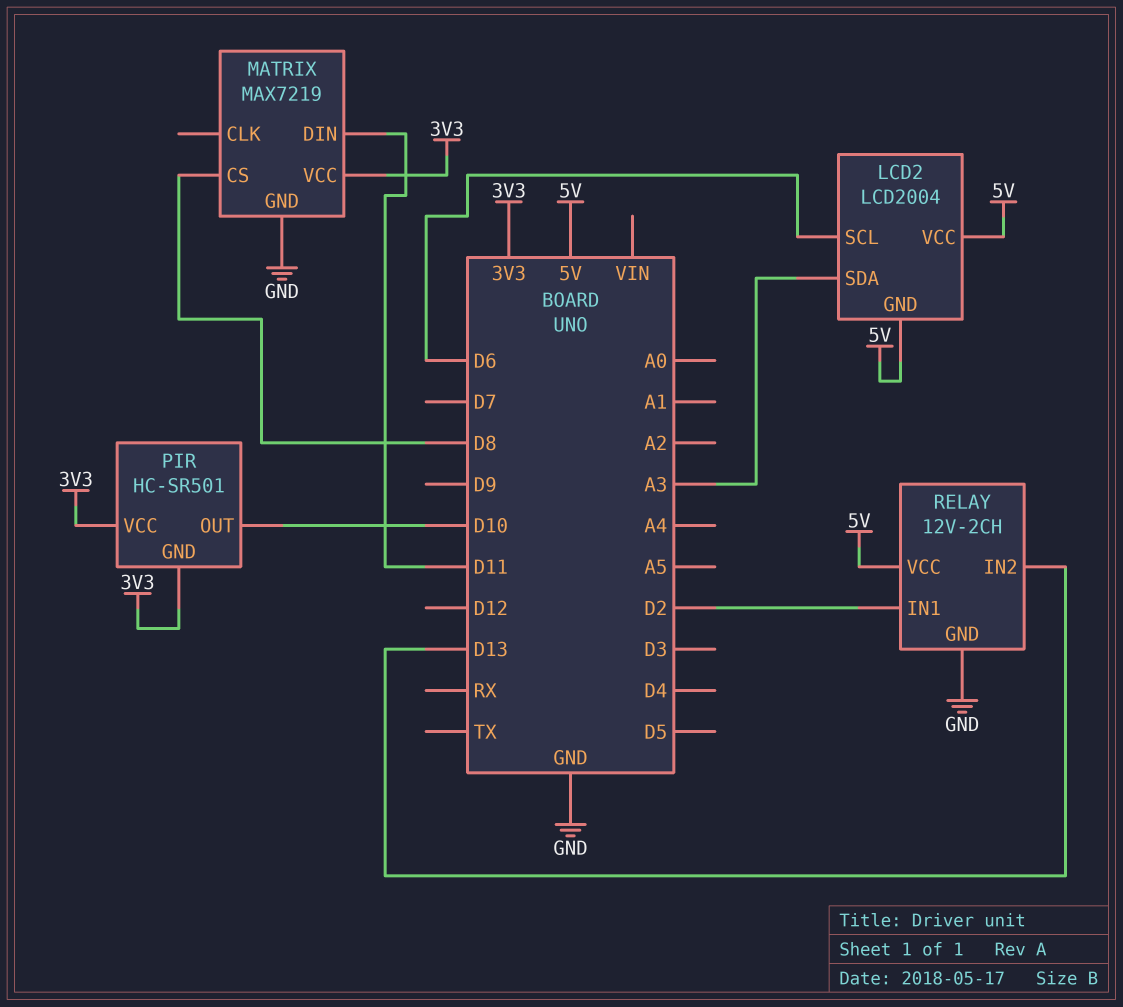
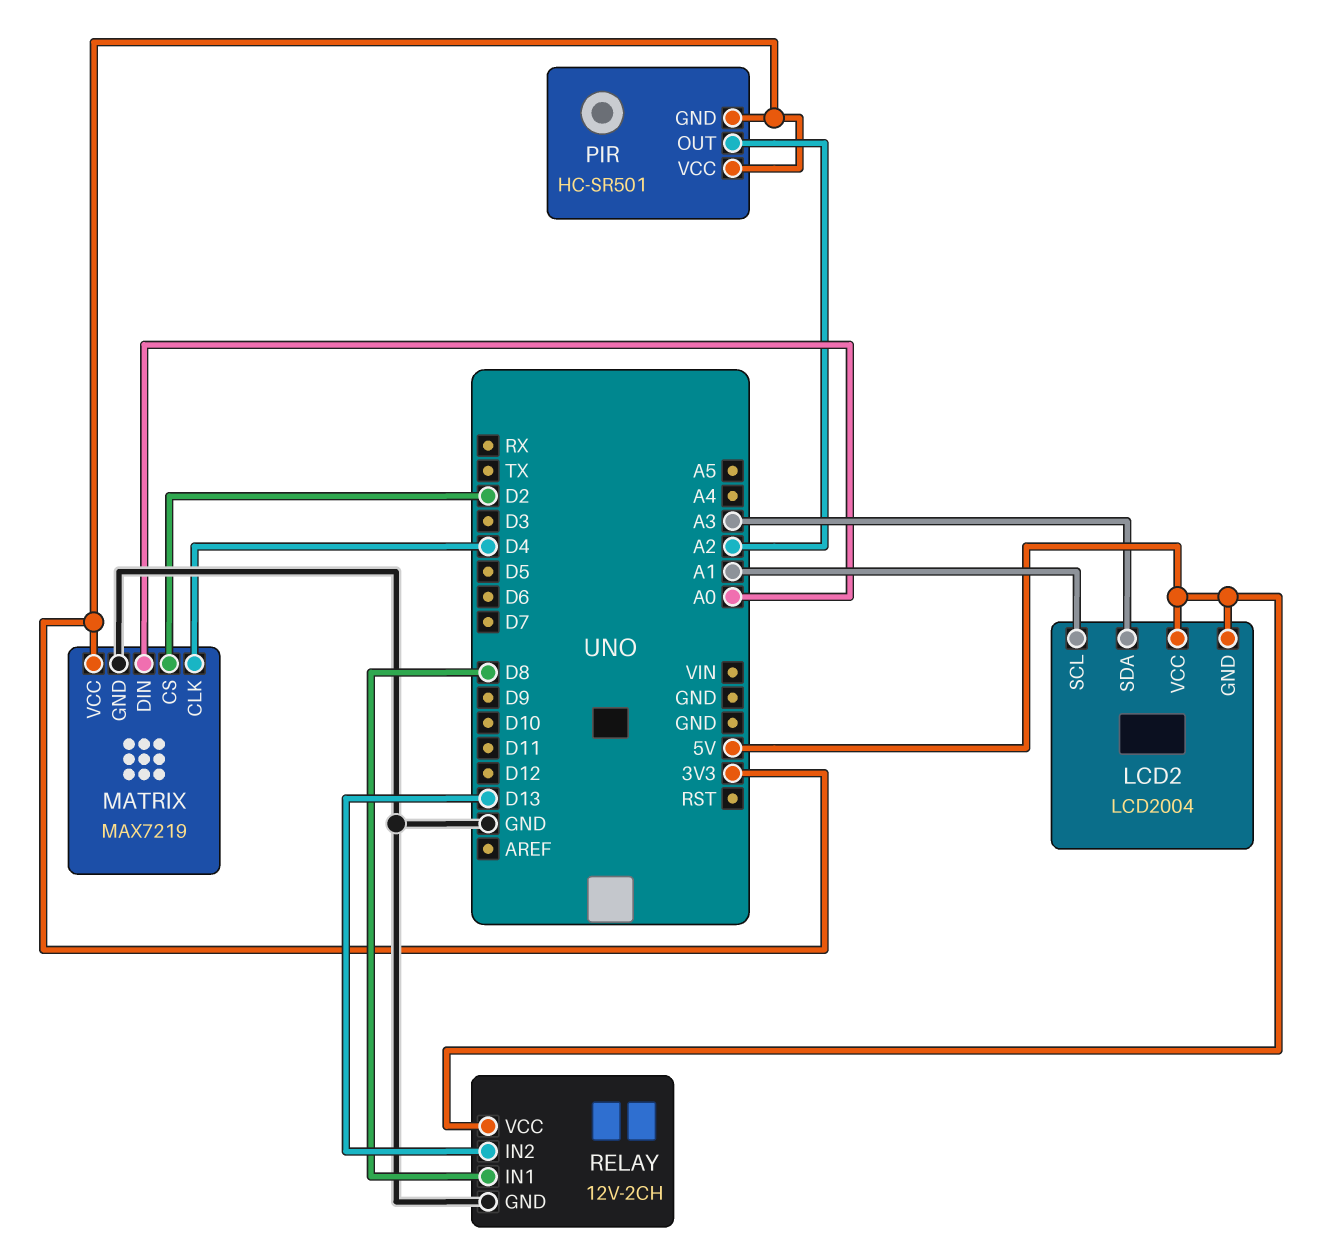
LCD2 pin SCL: D6 -> A1
MATRIX pin CLK: none -> D4
MATRIX pin CS: D8 -> D2
MATRIX pin DIN: D11 -> A0
PIR pin OUT: D10 -> A2
RELAY pin IN1: D2 -> D8

